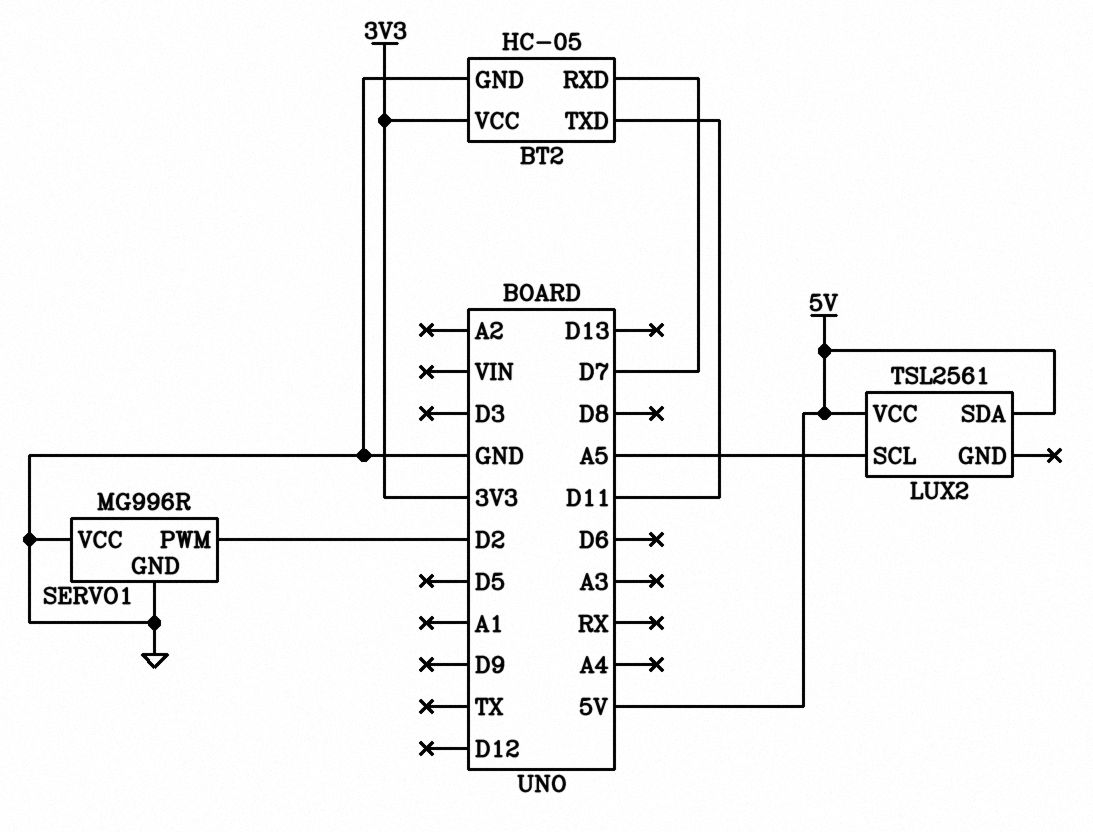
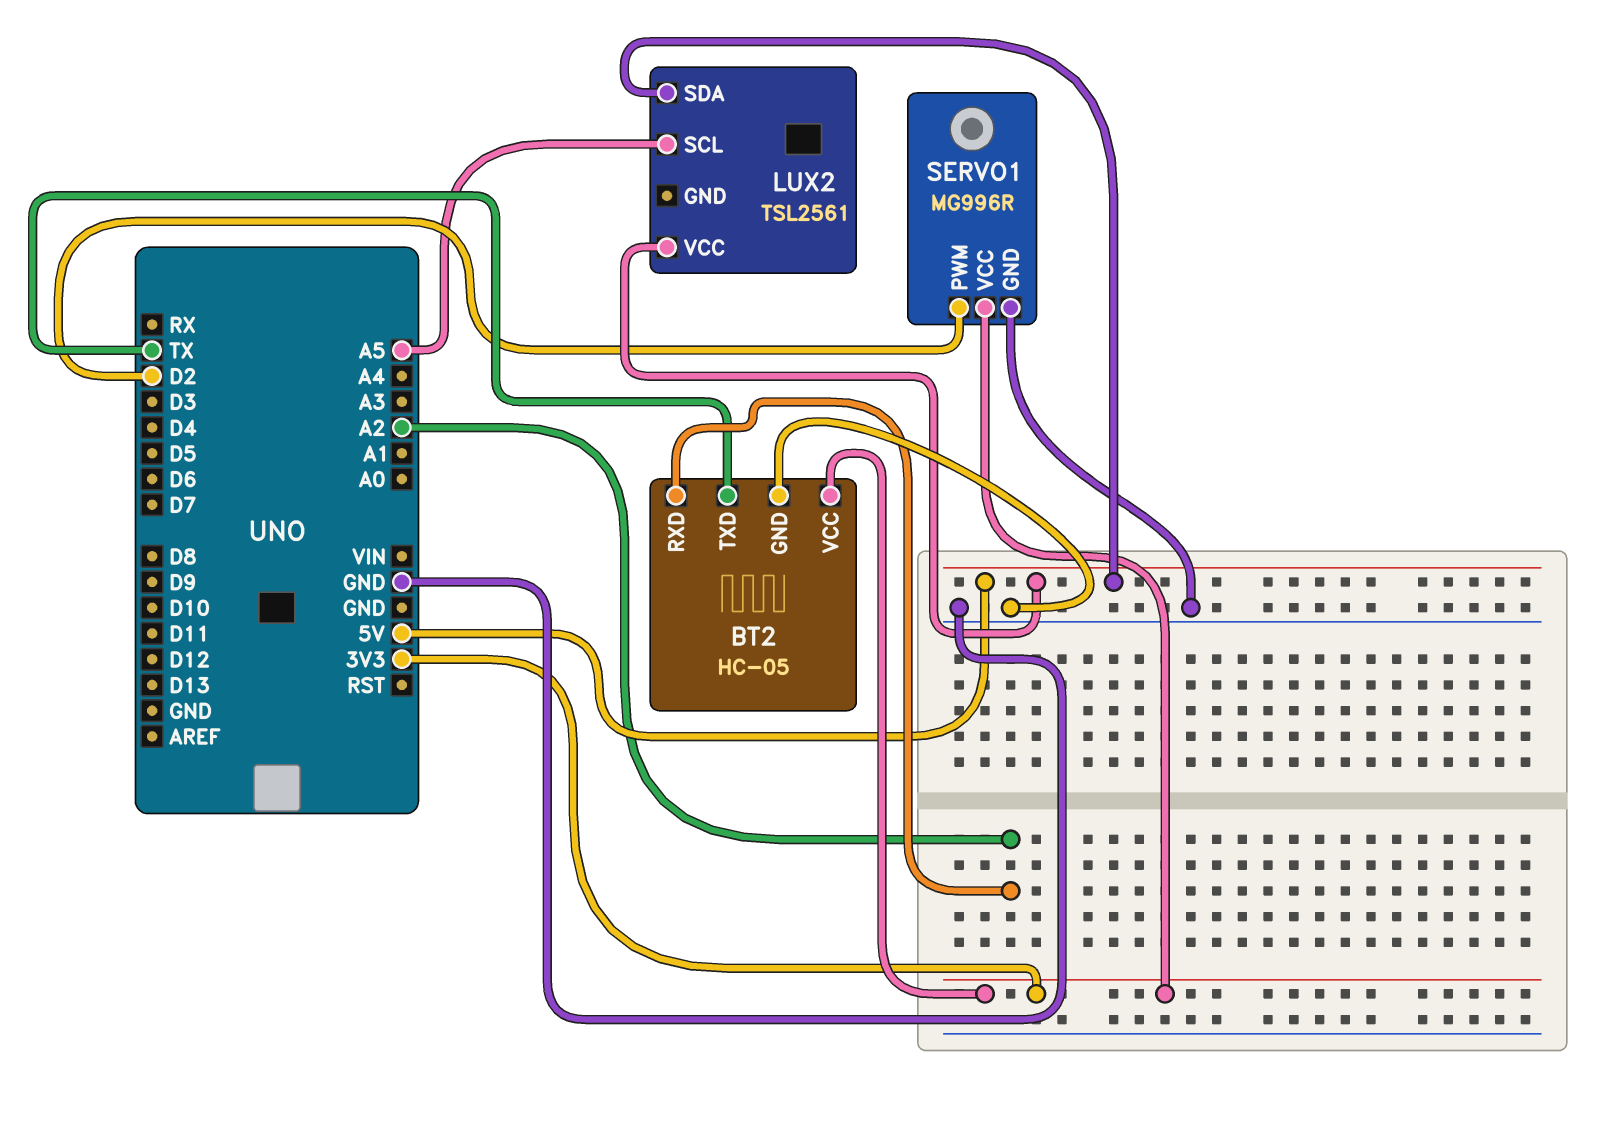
BT2 pin RXD: D7 -> A2
BT2 pin TXD: D11 -> TX
SERVO1 pin VCC: GND -> 3V3

